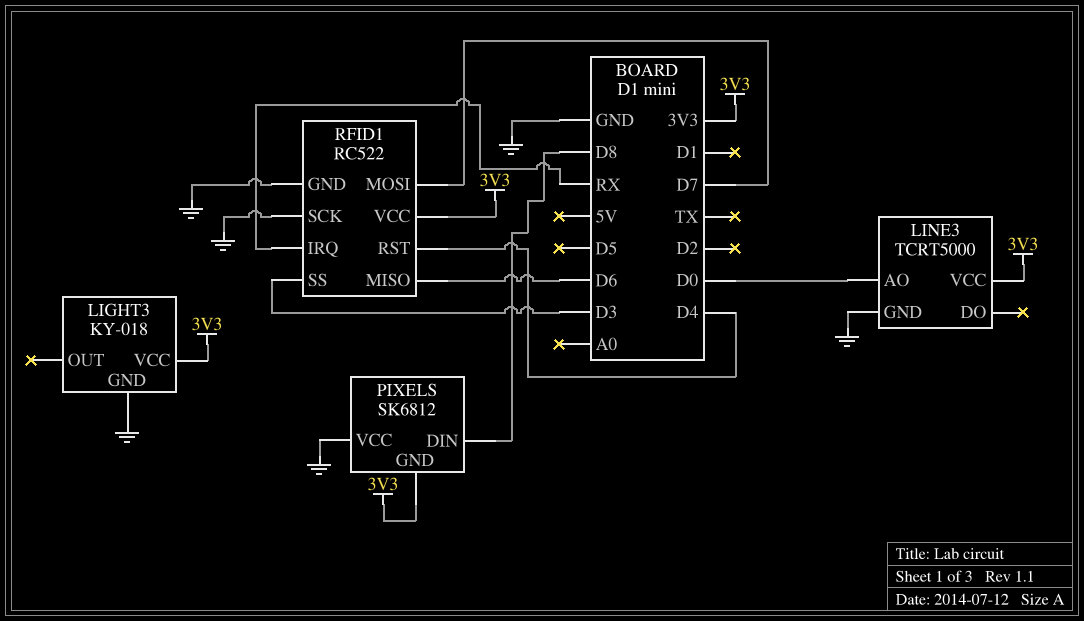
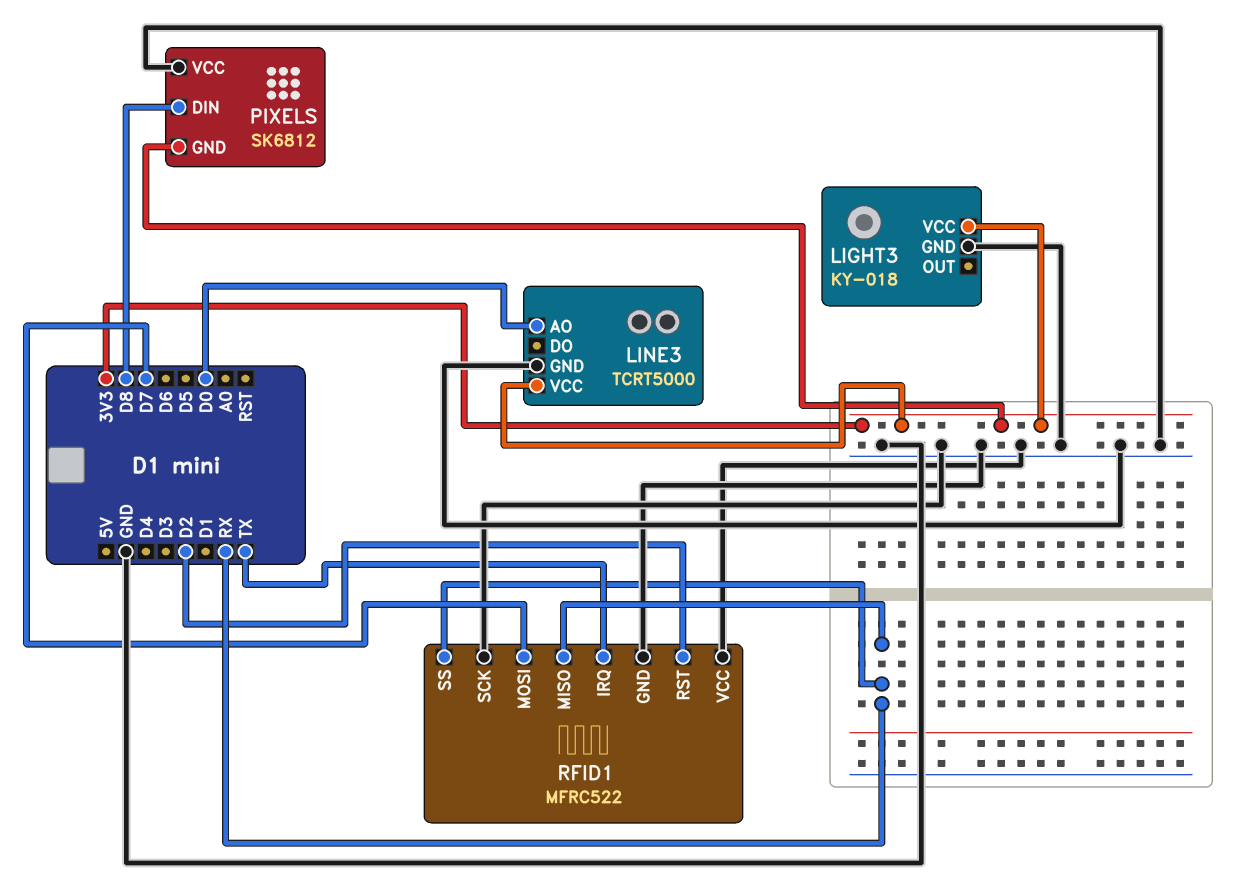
RFID1: RC522 -> MFRC522
RFID1 pin IRQ: RX -> TX
RFID1 pin MISO: D6 -> RX
RFID1 pin RST: D4 -> D2
RFID1 pin SS: D3 -> RX
RFID1 pin VCC: 3V3 -> GND

